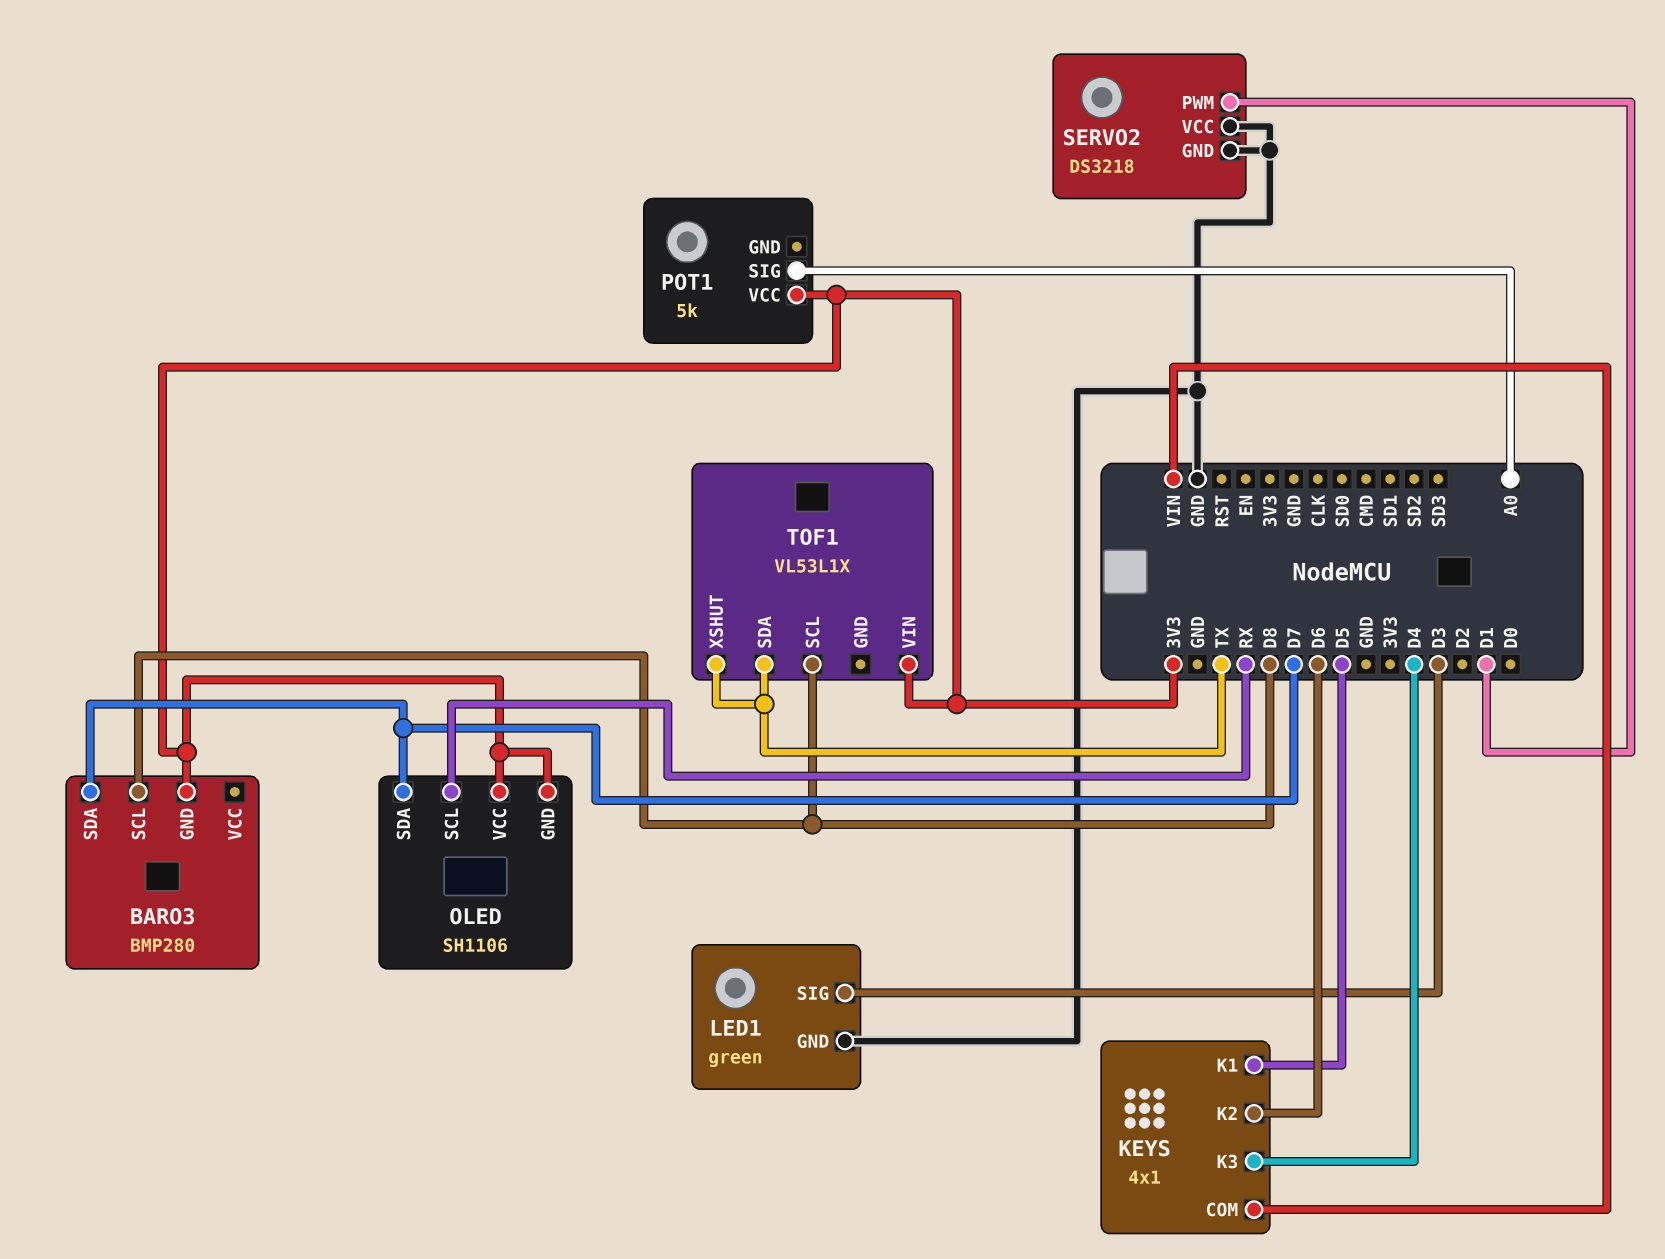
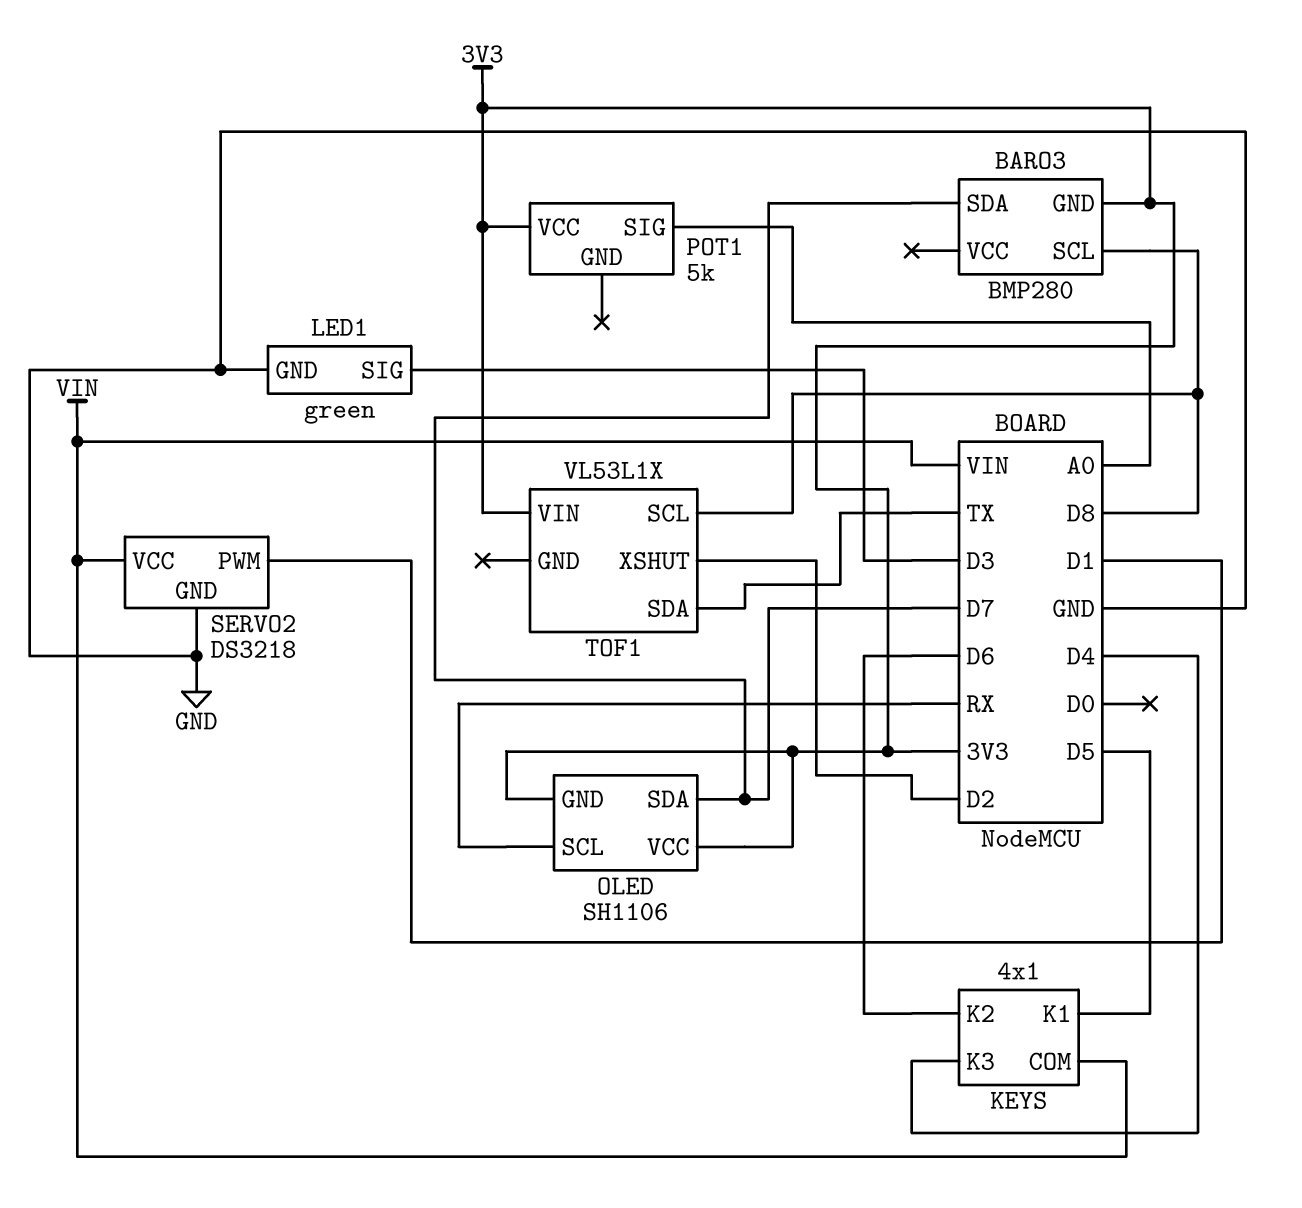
SERVO2 pin VCC: GND -> VIN
TOF1 pin XSHUT: TX -> D2

